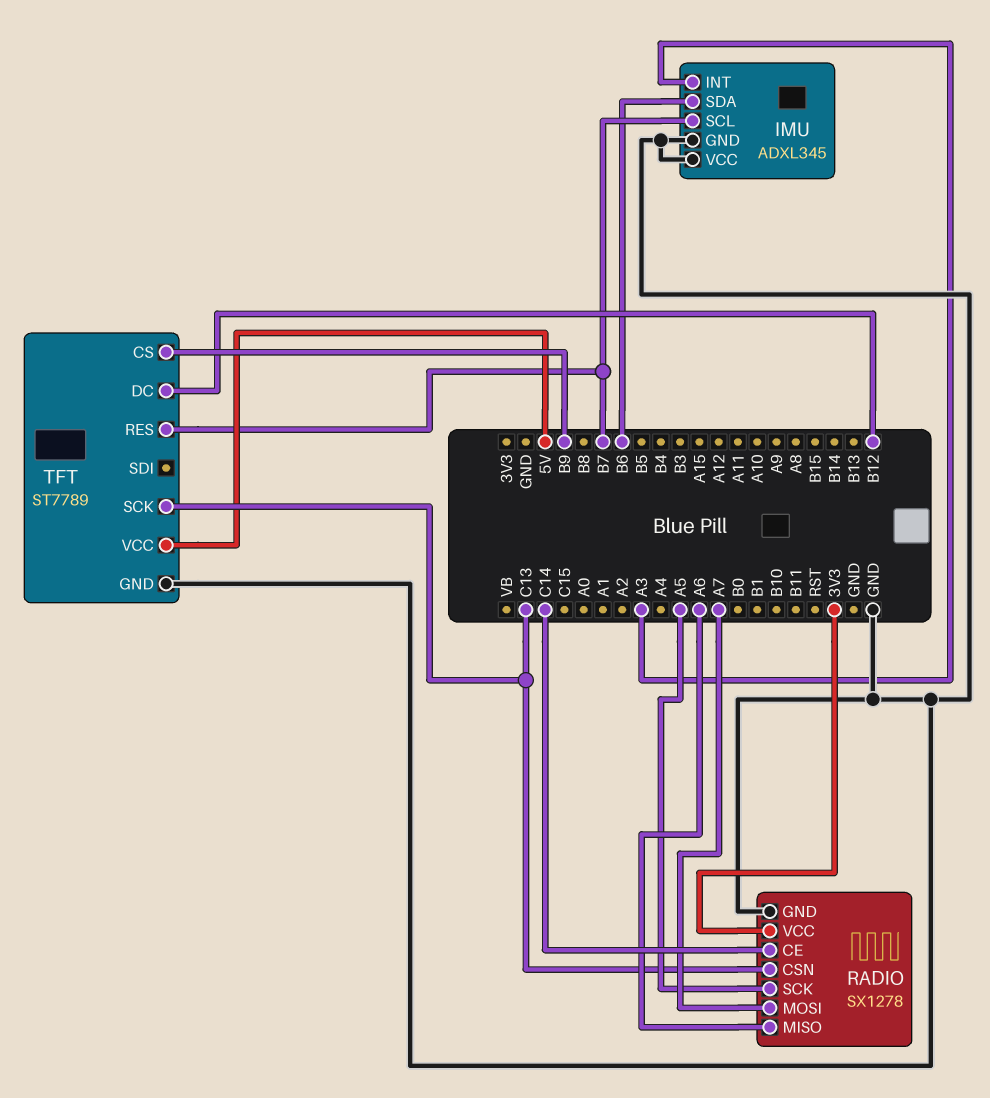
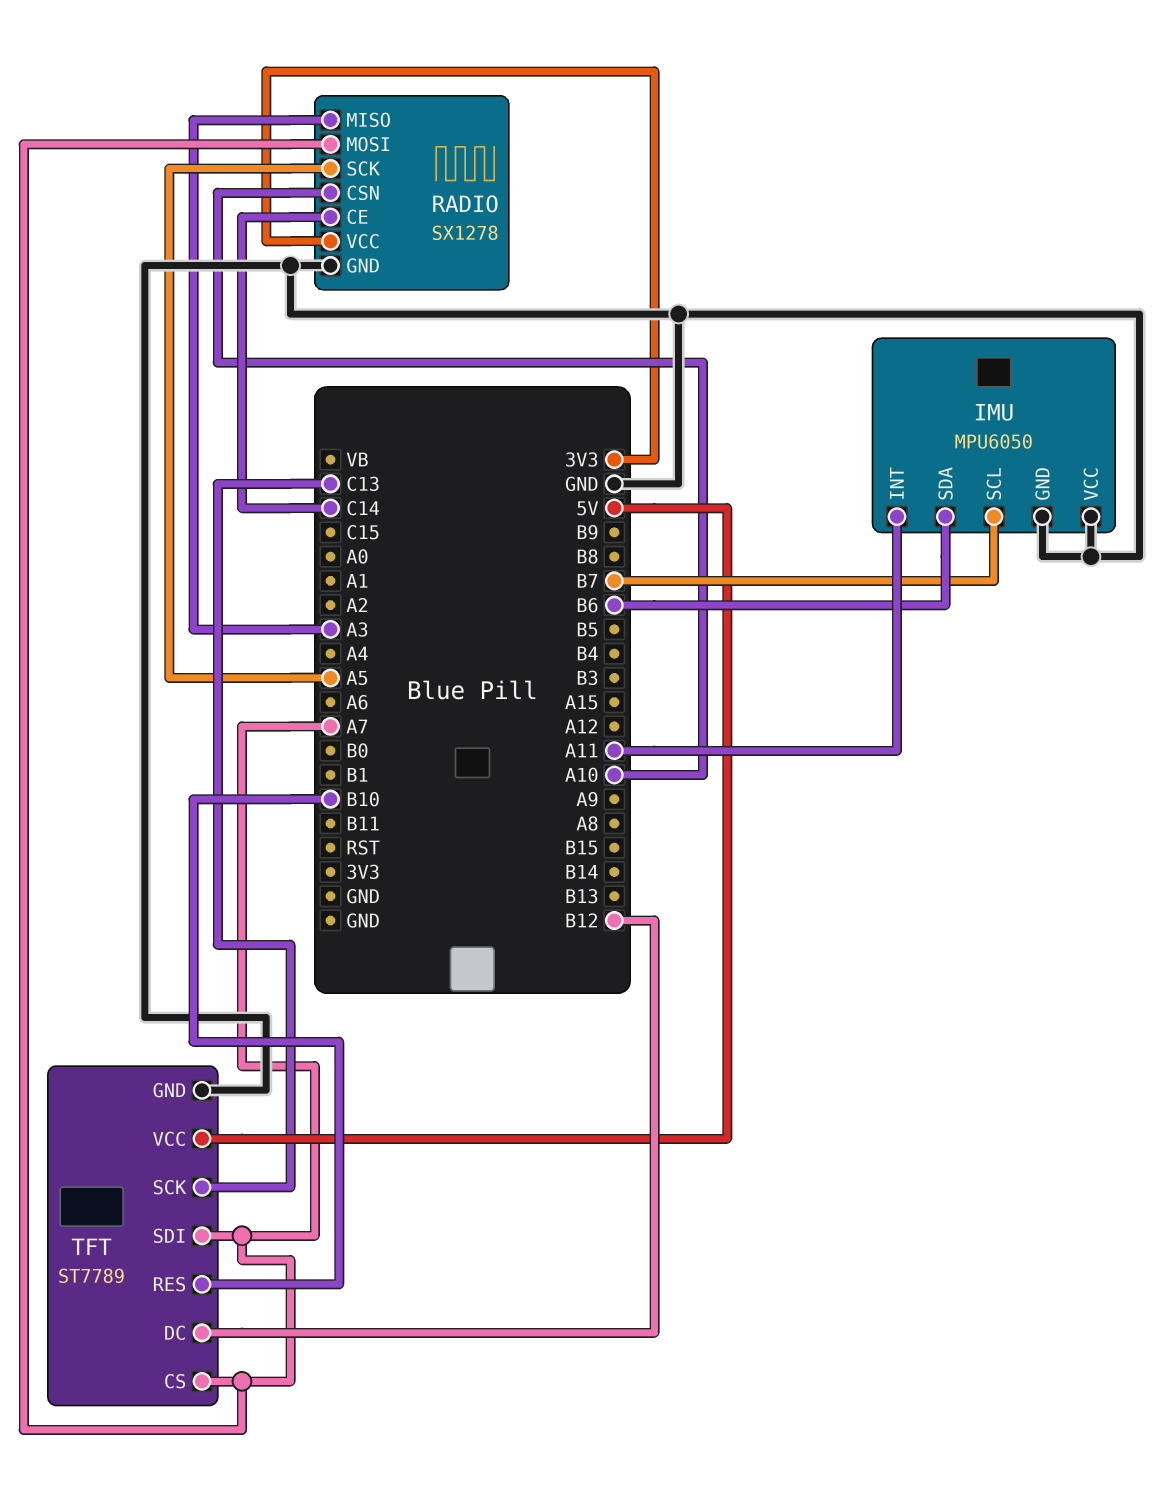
IMU: ADXL345 -> MPU6050
IMU pin INT: A3 -> A11
RADIO pin CSN: C13 -> A10
RADIO pin MISO: A6 -> A3
TFT pin CS: B9 -> A7
TFT pin RES: B7 -> B10
TFT pin SDI: none -> A7

